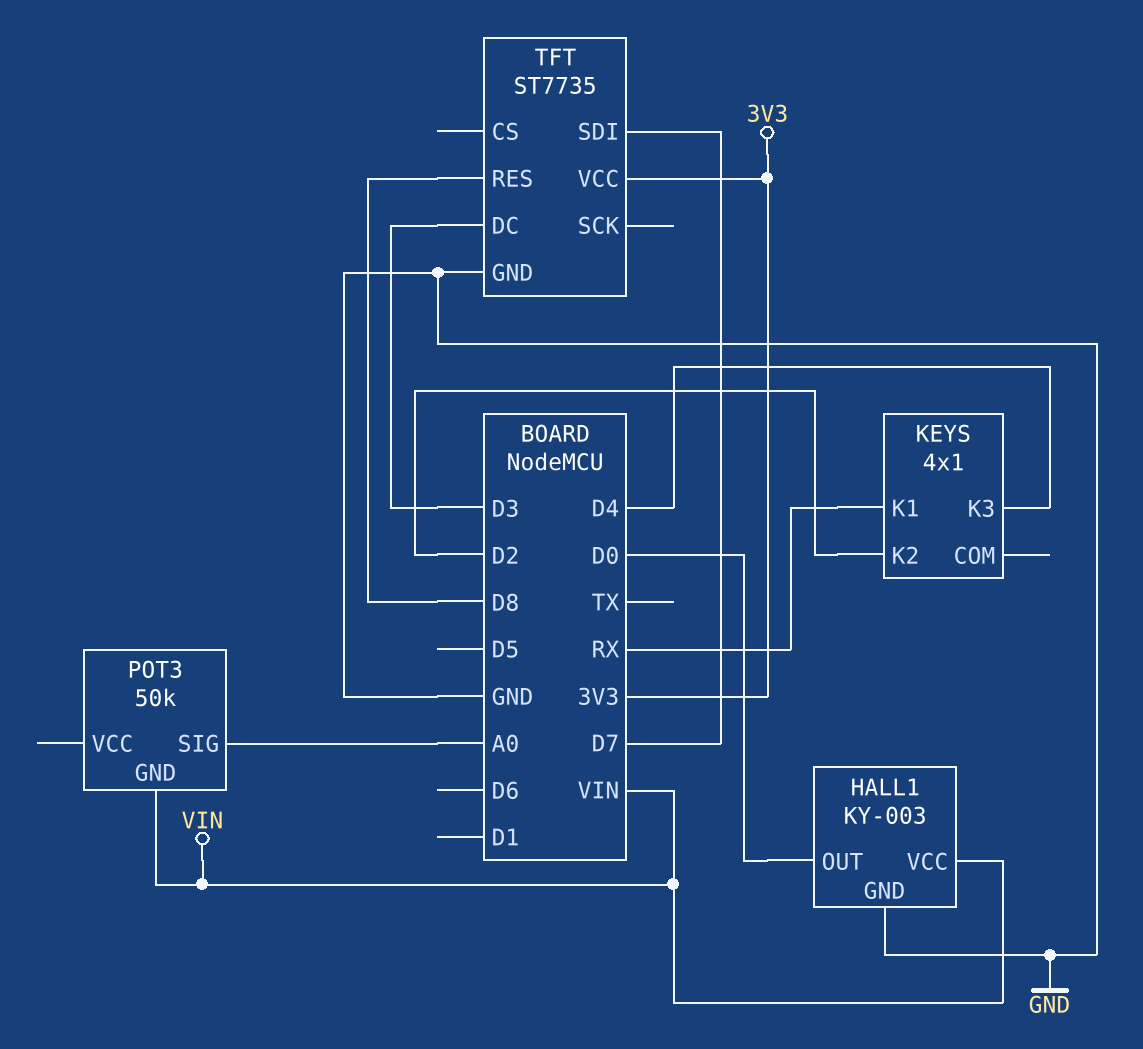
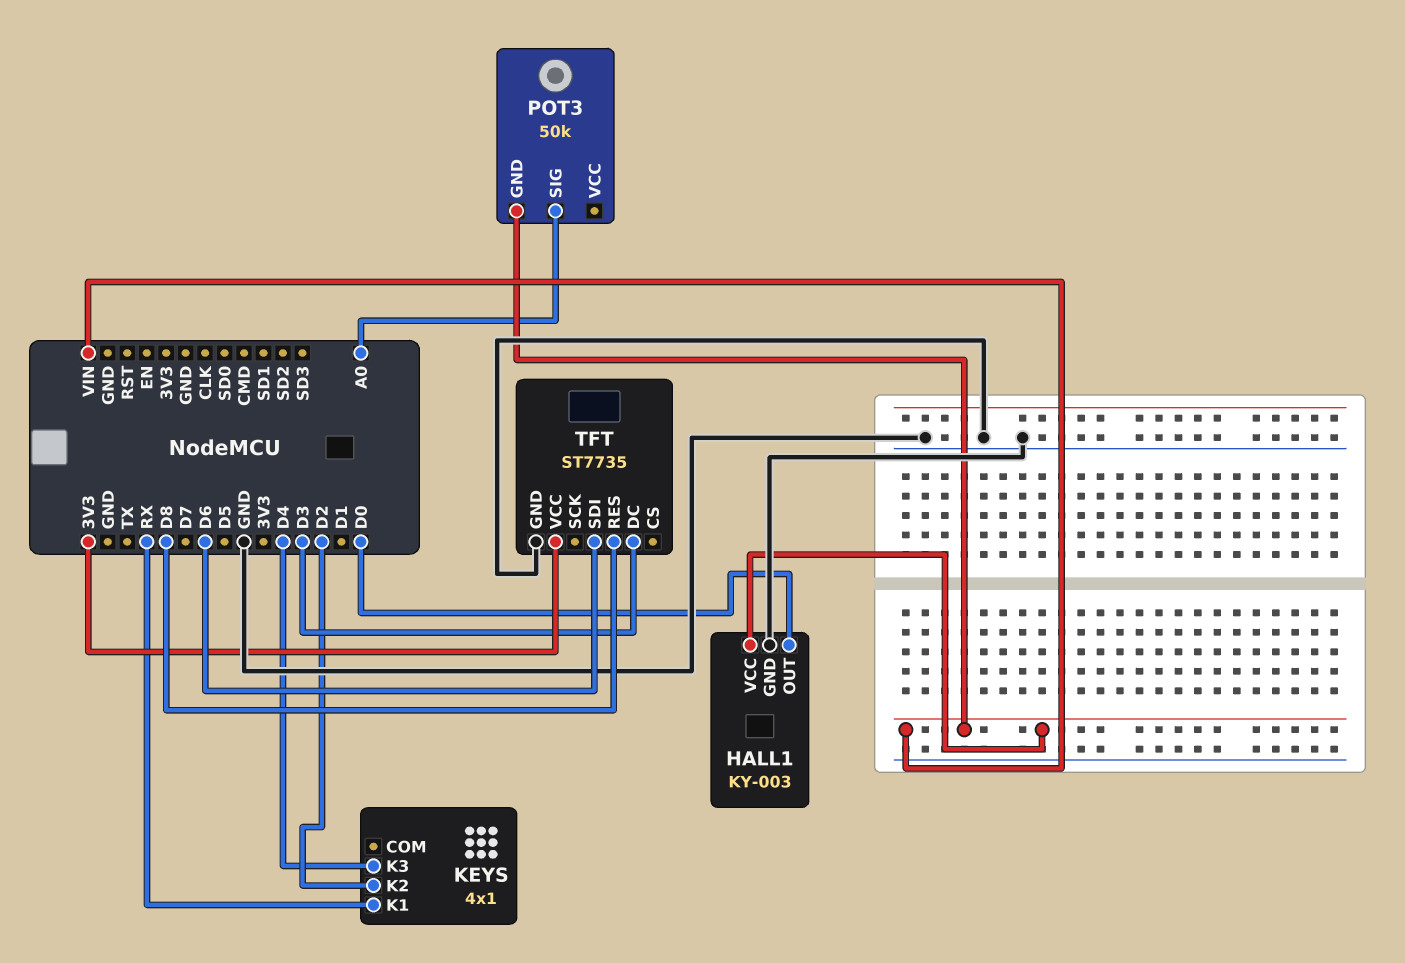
TFT pin SDI: D7 -> D6

